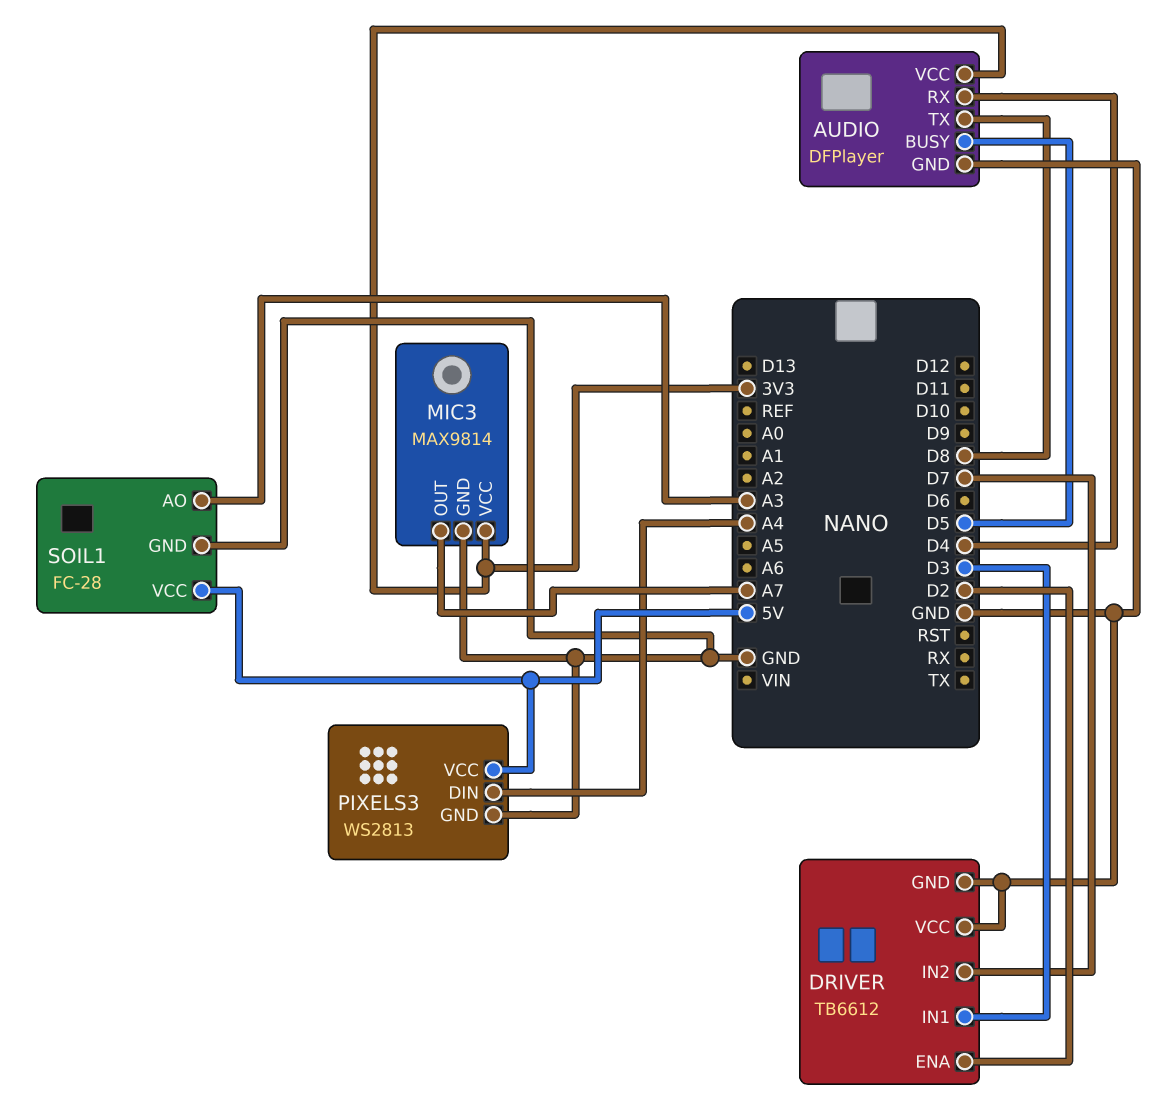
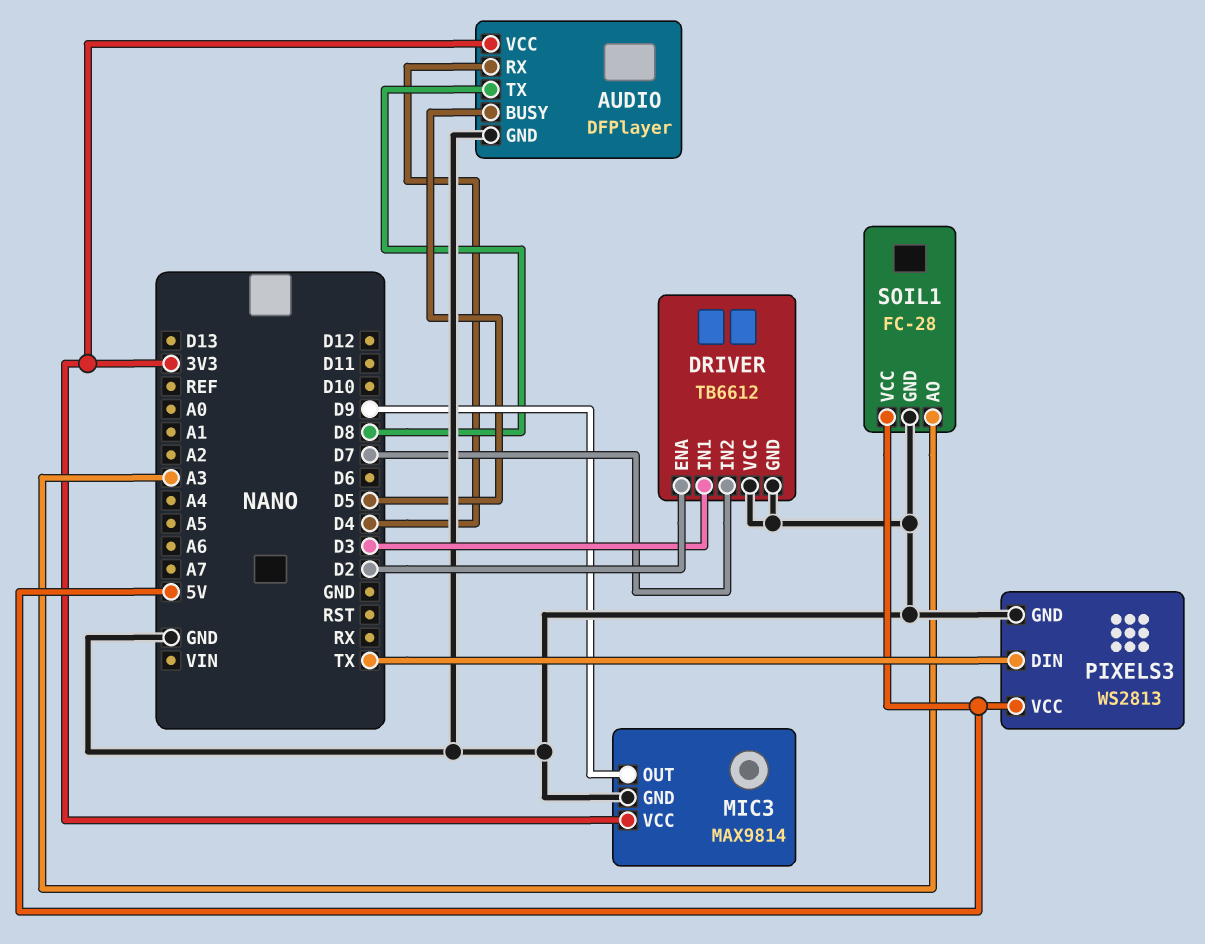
MIC3 pin OUT: A7 -> D9
PIXELS3 pin DIN: A4 -> TX

